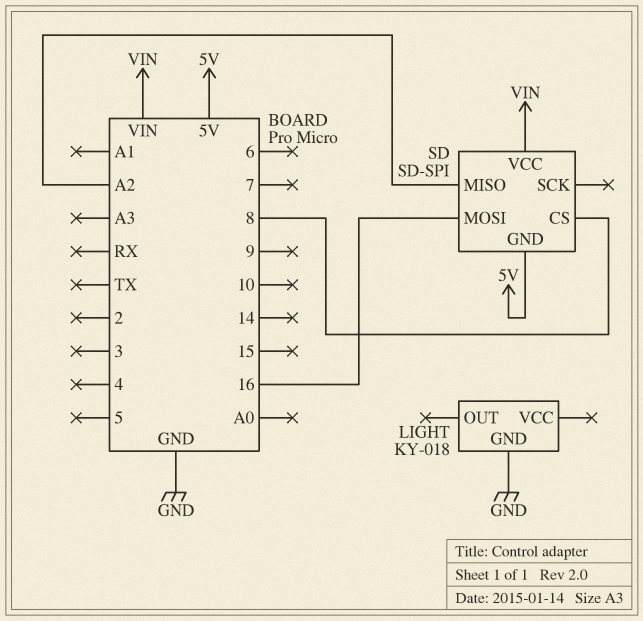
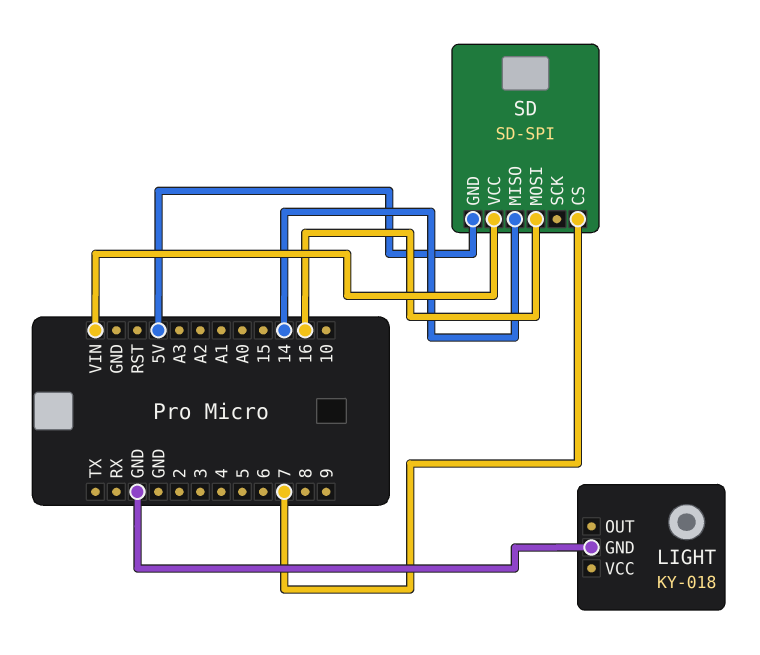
SD pin CS: 8 -> 7
SD pin MISO: A2 -> 14

